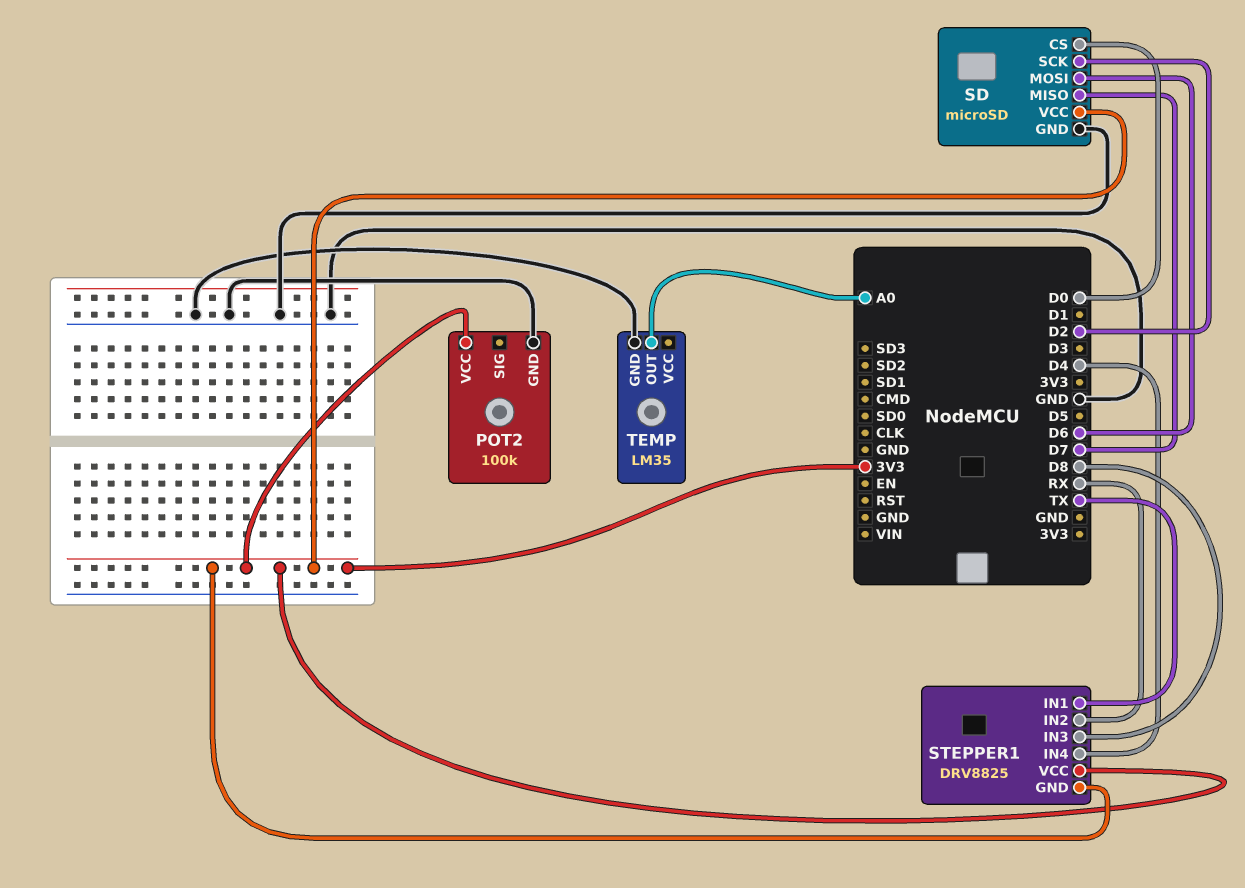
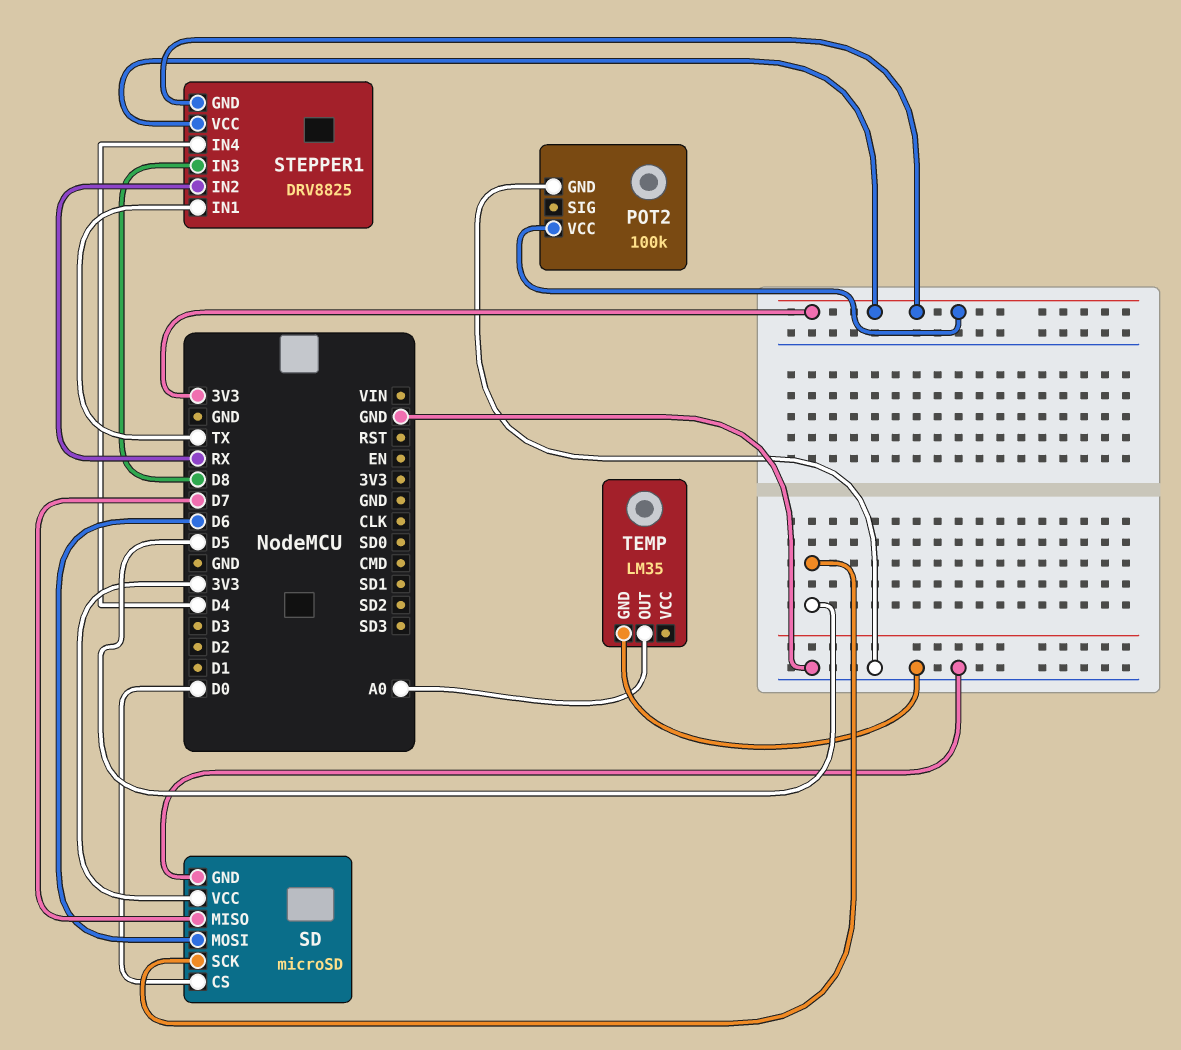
SD pin SCK: D2 -> D5

